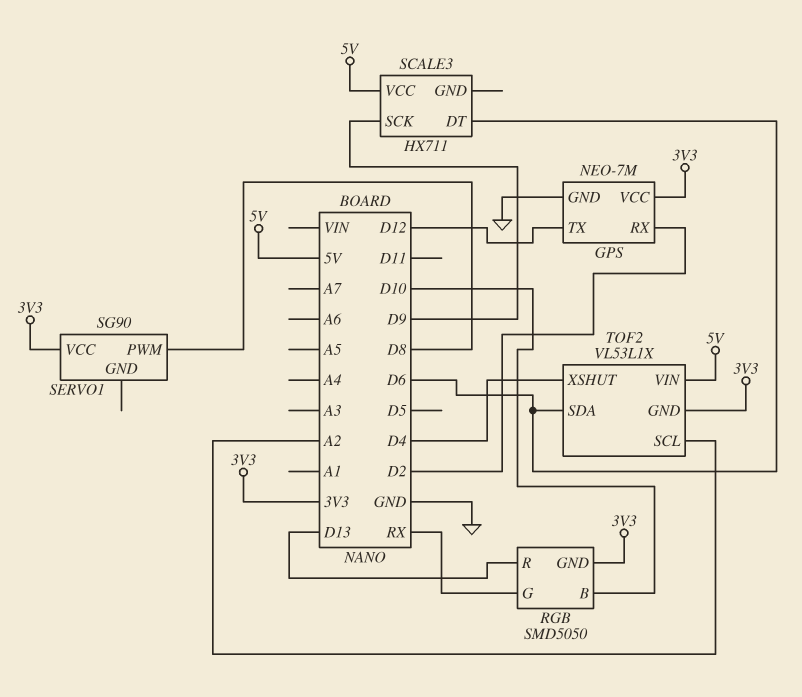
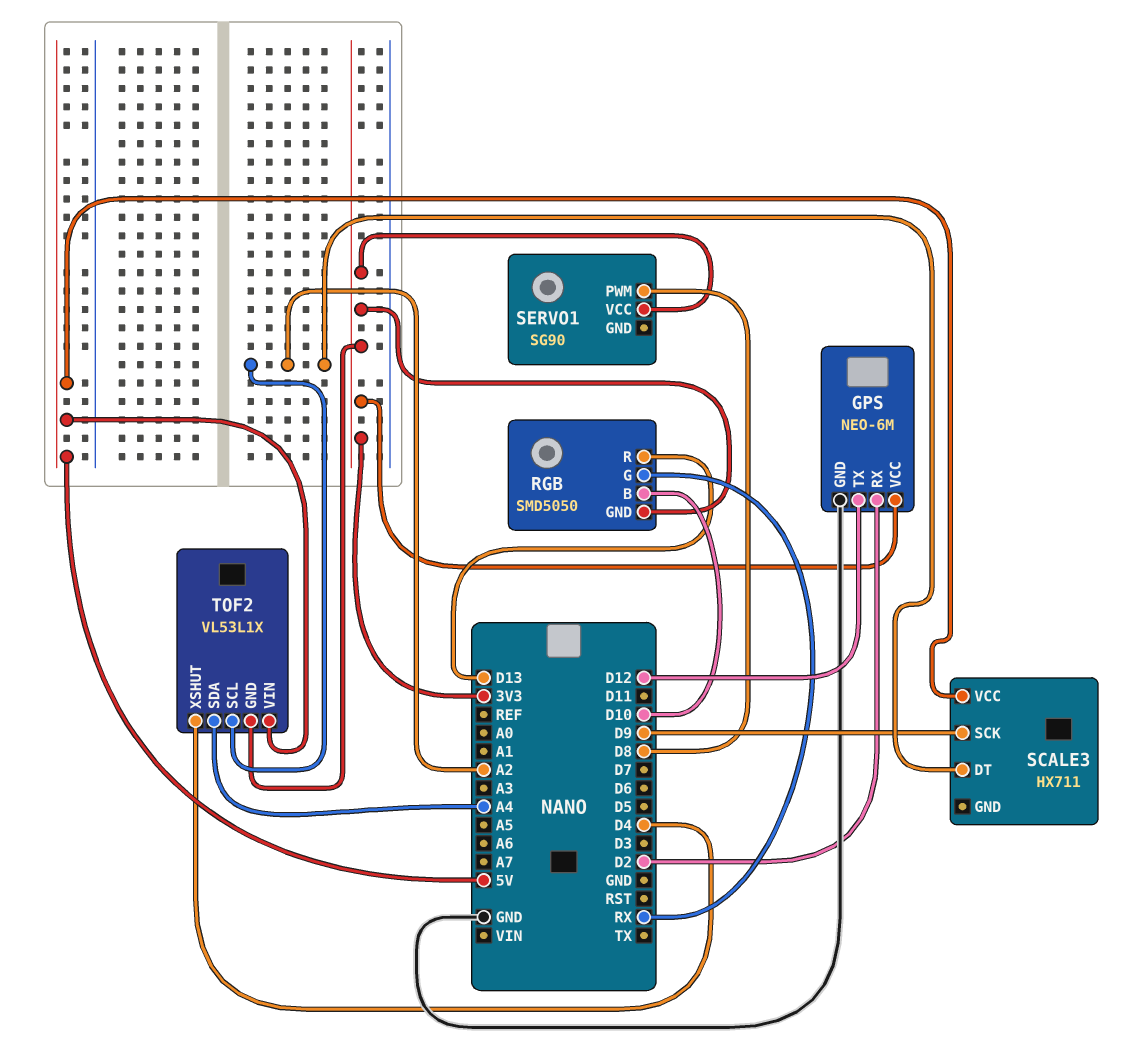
GPS: NEO-7M -> NEO-6M
SCALE3 pin DT: D6 -> A2
TOF2 pin SDA: D6 -> A4

